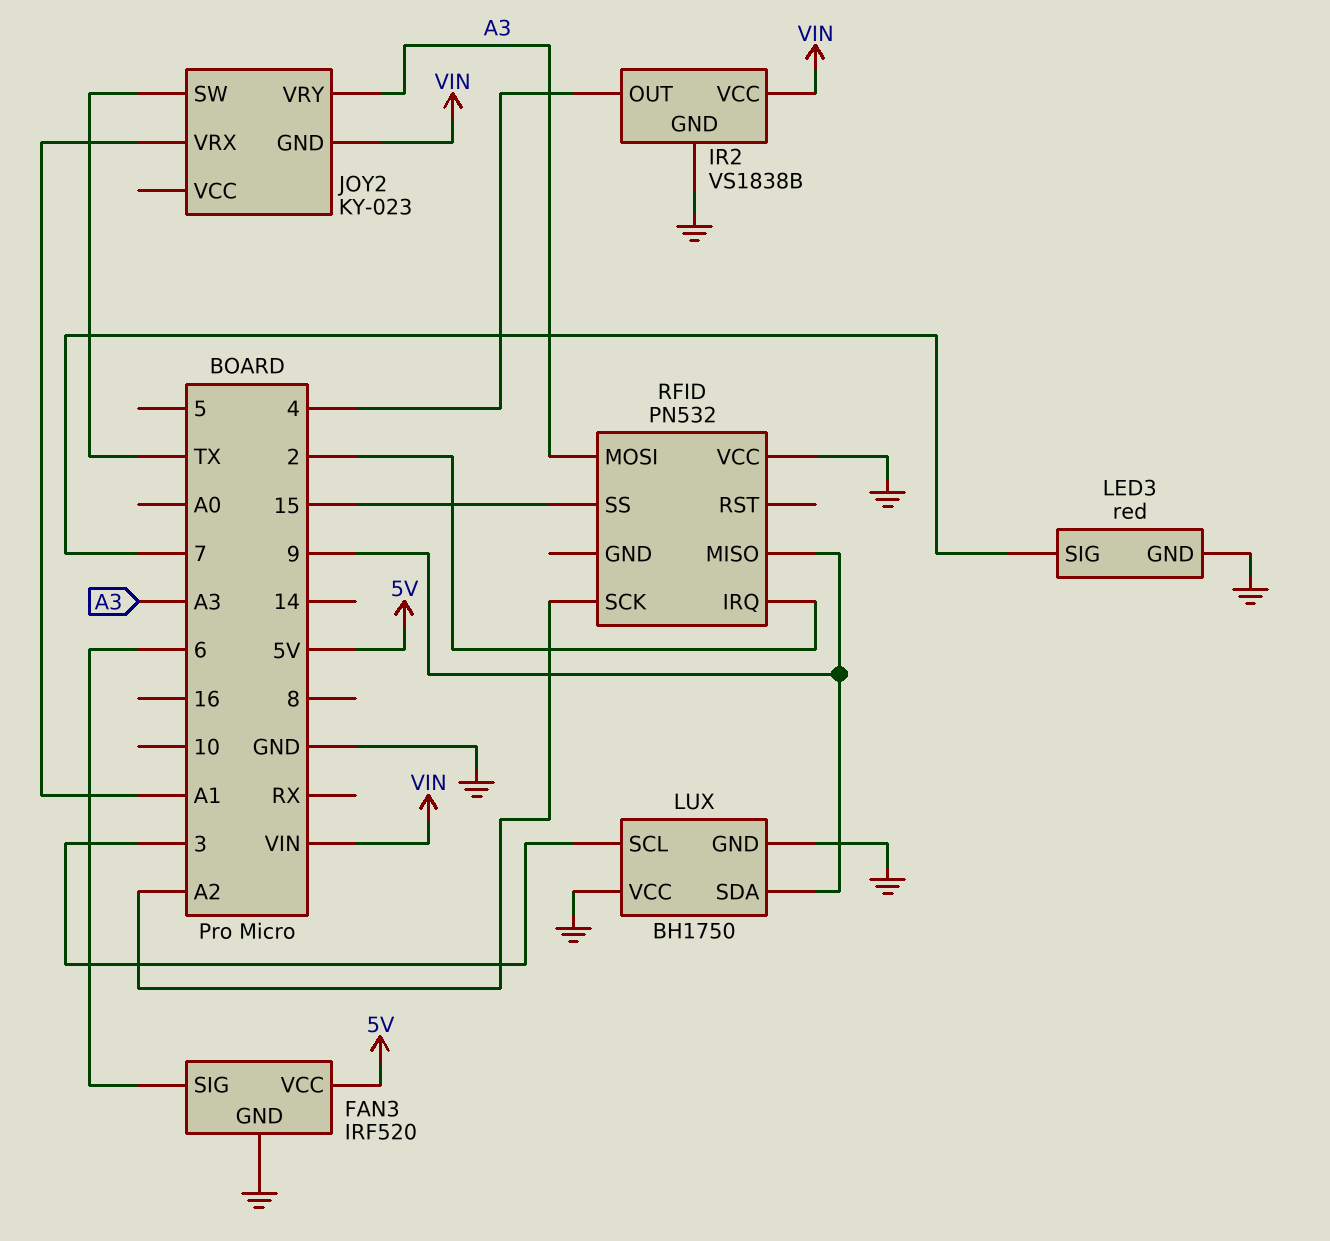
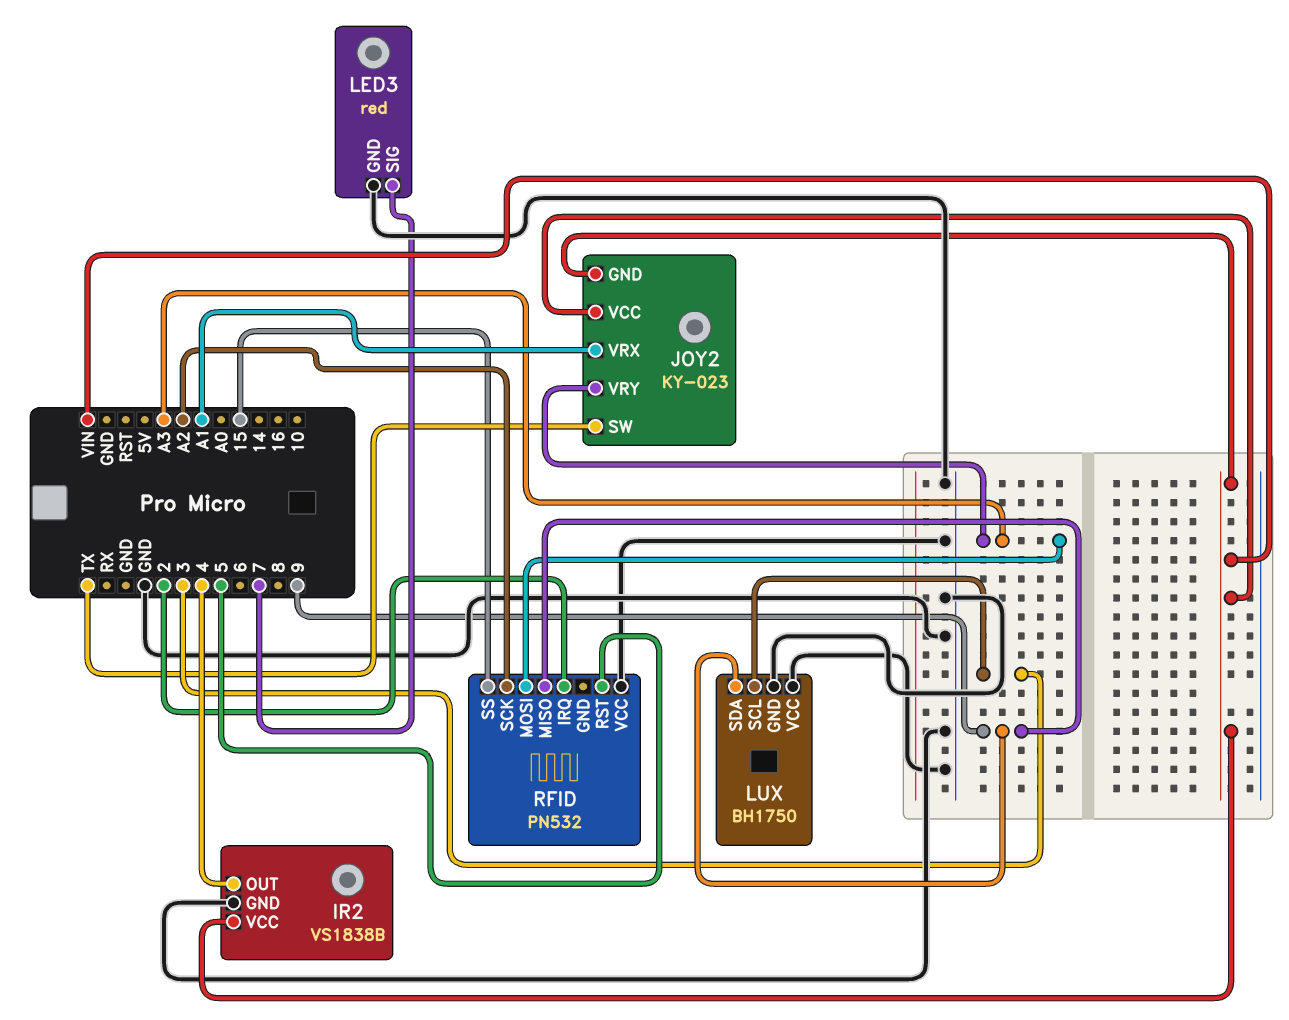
FAN3: IRF520 -> none
FAN3 pin GND: GND -> none
FAN3 pin SIG: 6 -> none
FAN3 pin VCC: 5V -> none
JOY2 pin VCC: none -> VIN
RFID pin RST: none -> 5

